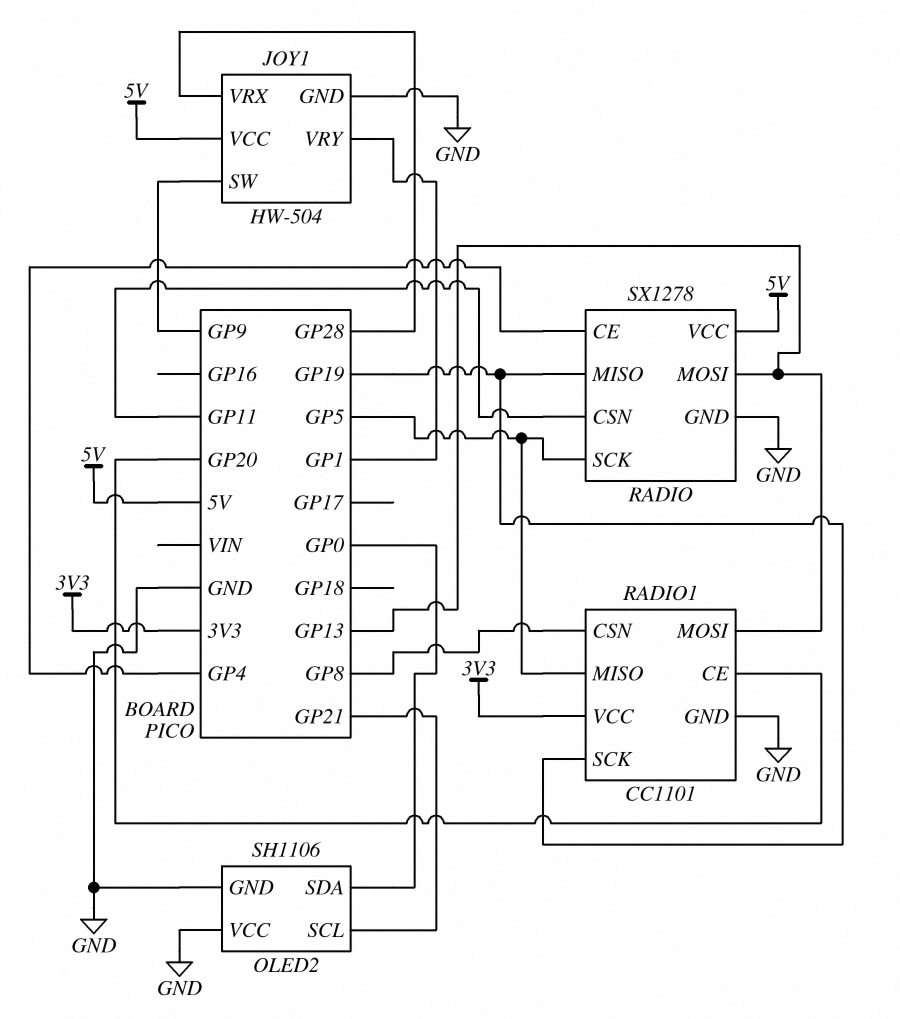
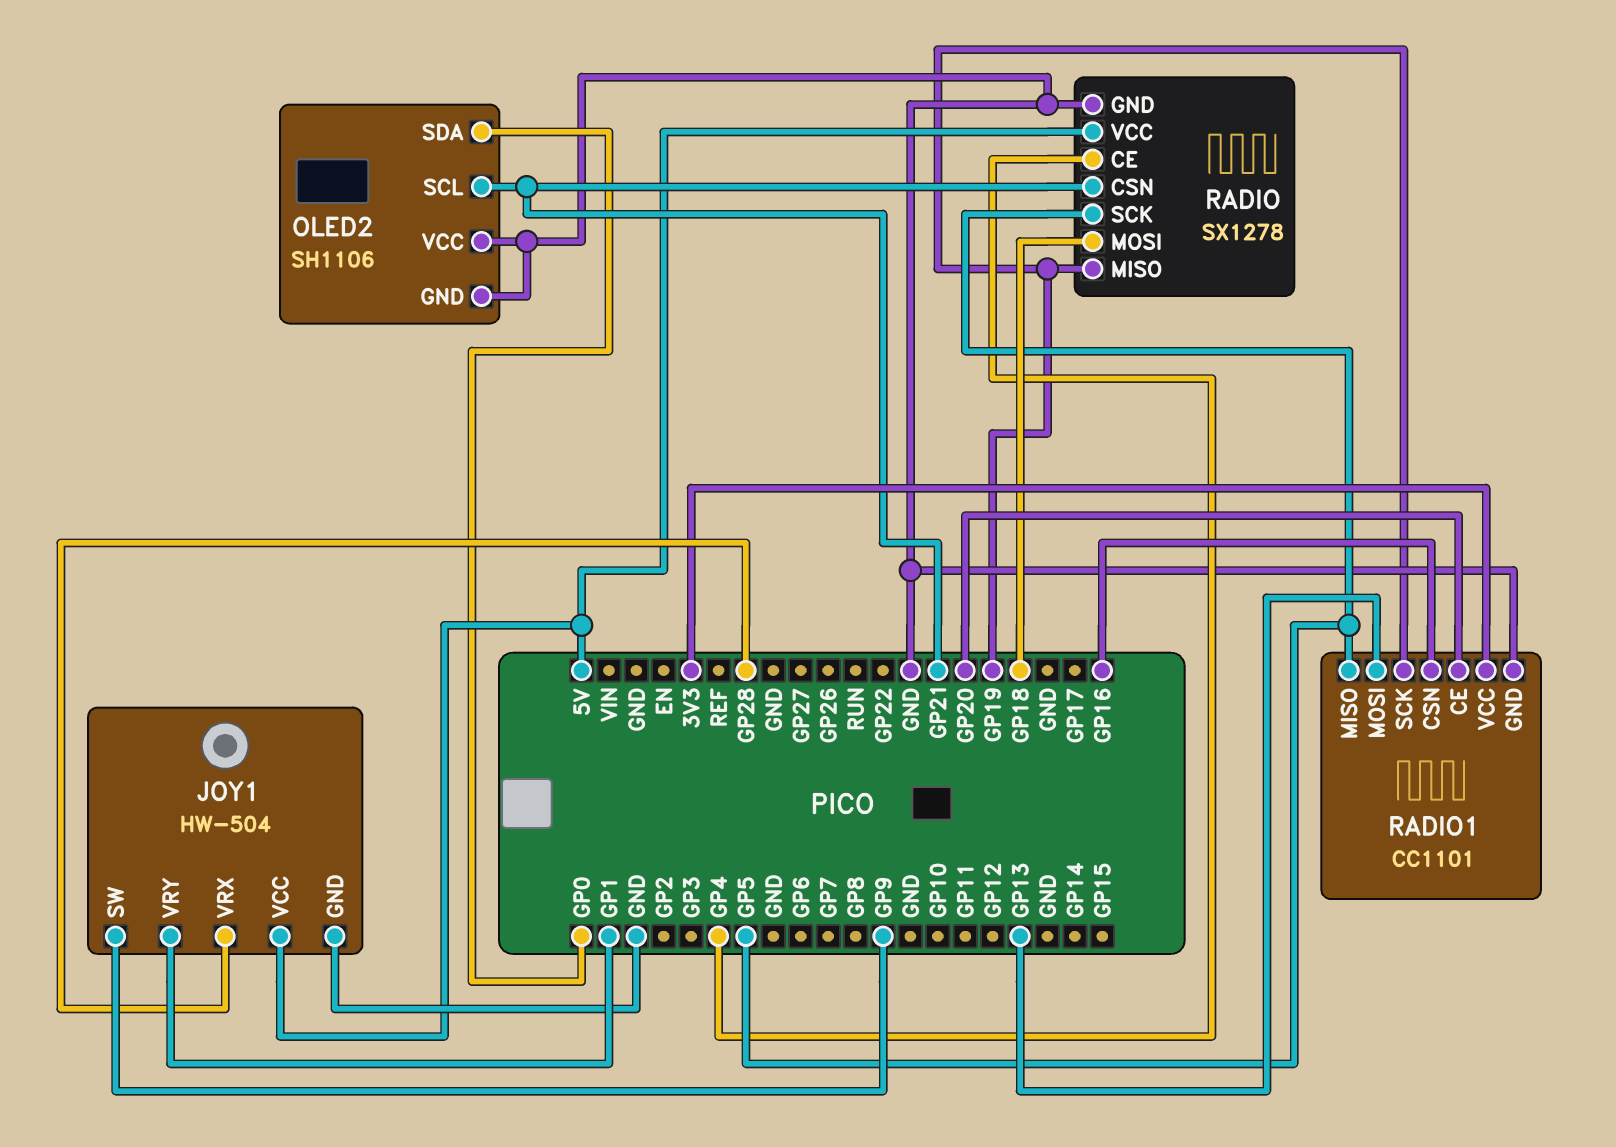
RADIO pin CSN: GP11 -> GP21
RADIO pin MOSI: GP13 -> GP18
RADIO1 pin CSN: GP8 -> GP16

